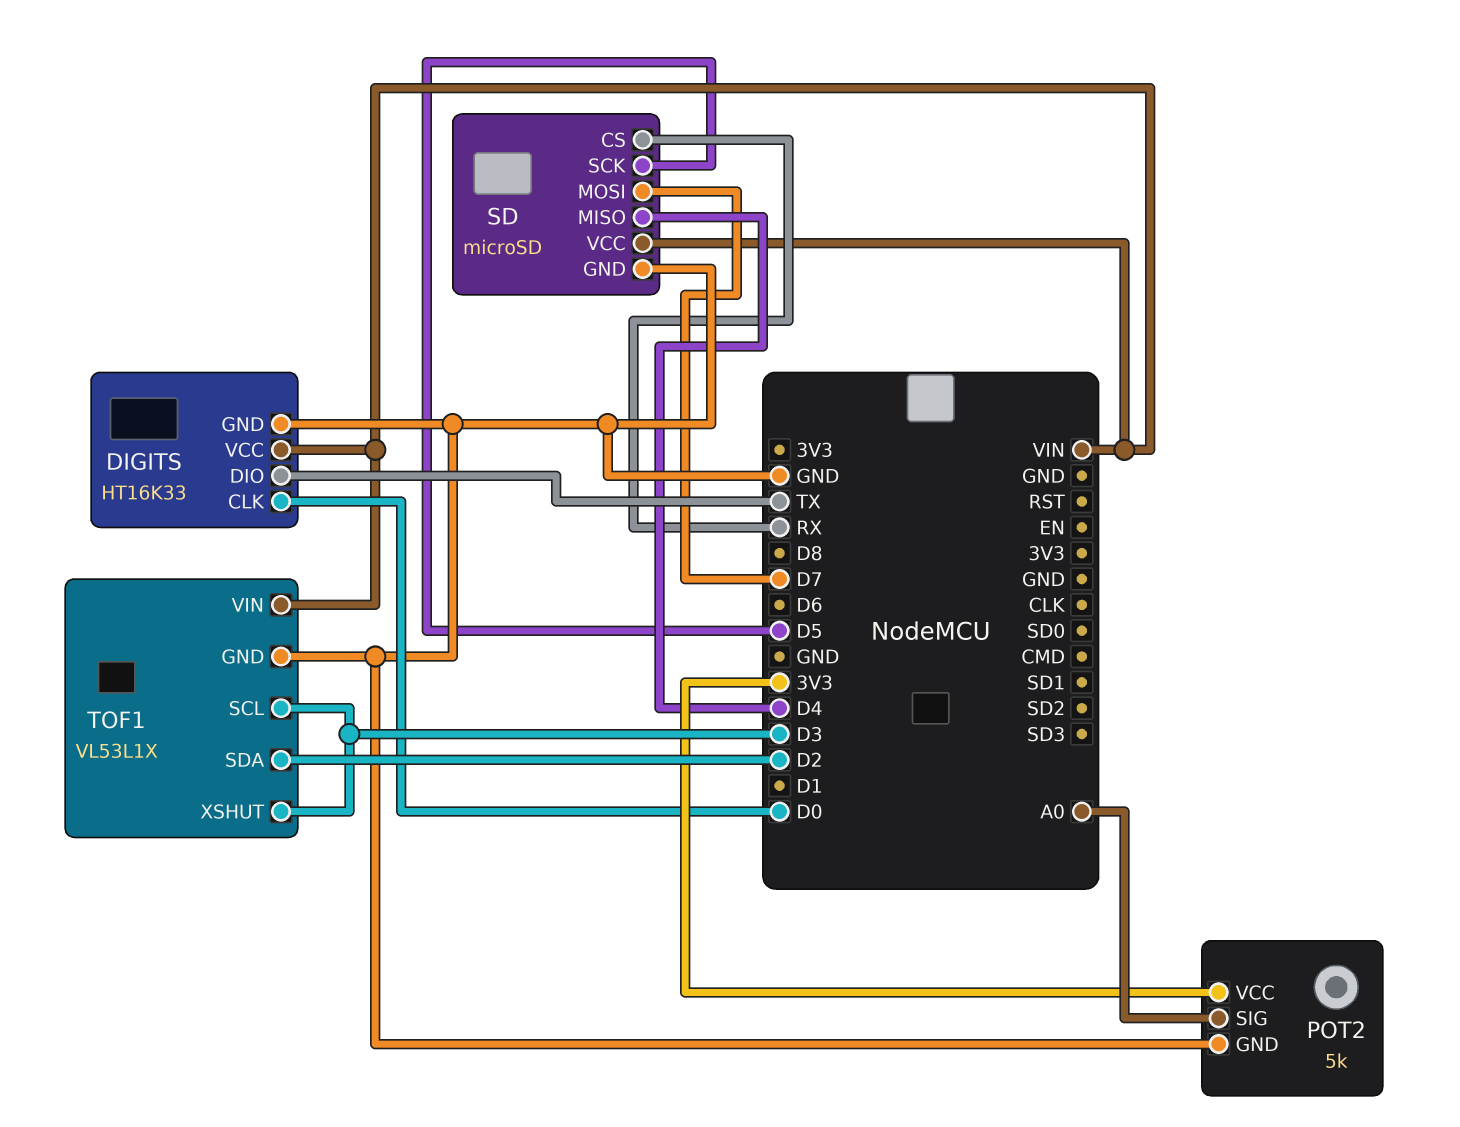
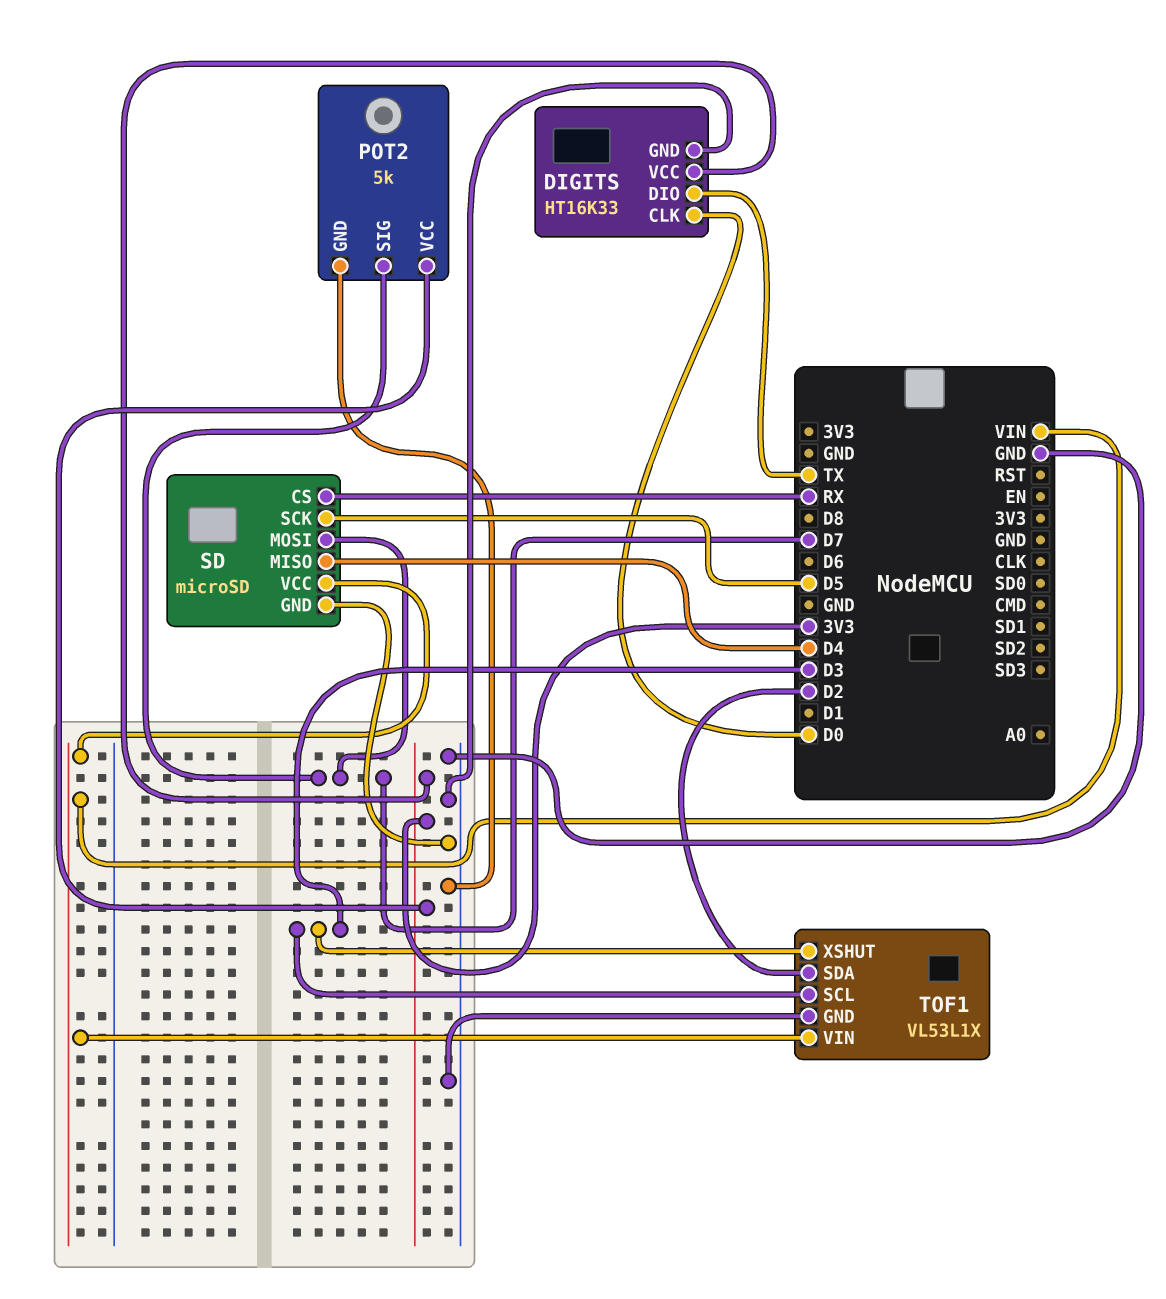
DIGITS pin VCC: VIN -> 3V3
POT2 pin SIG: A0 -> D7

